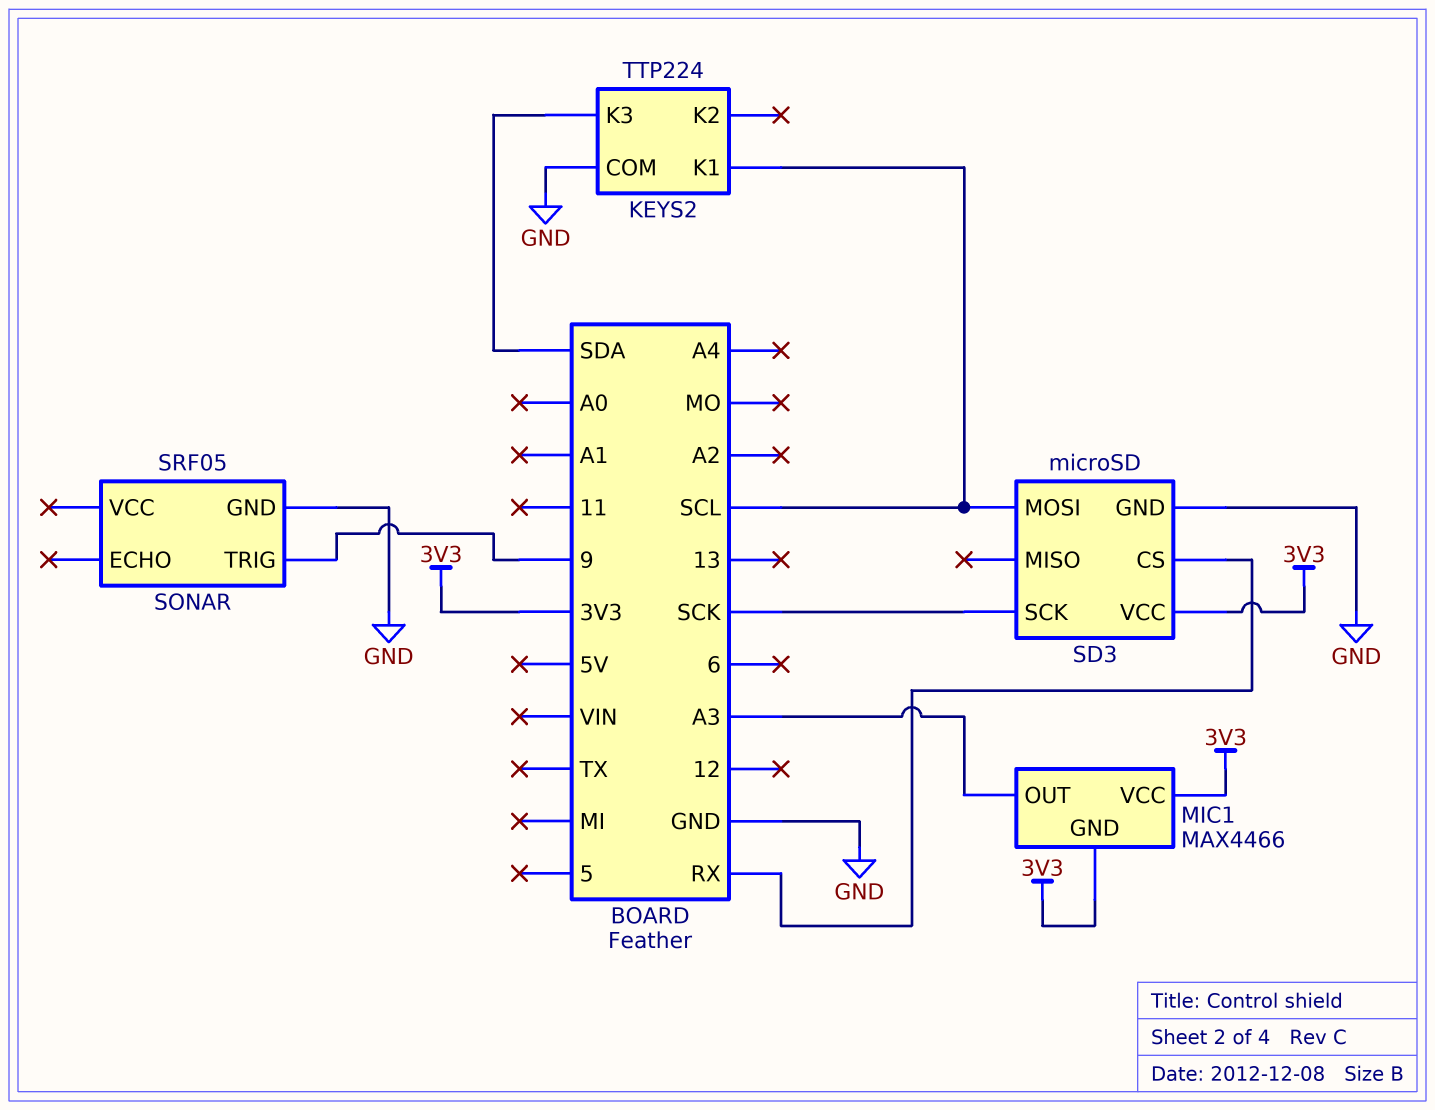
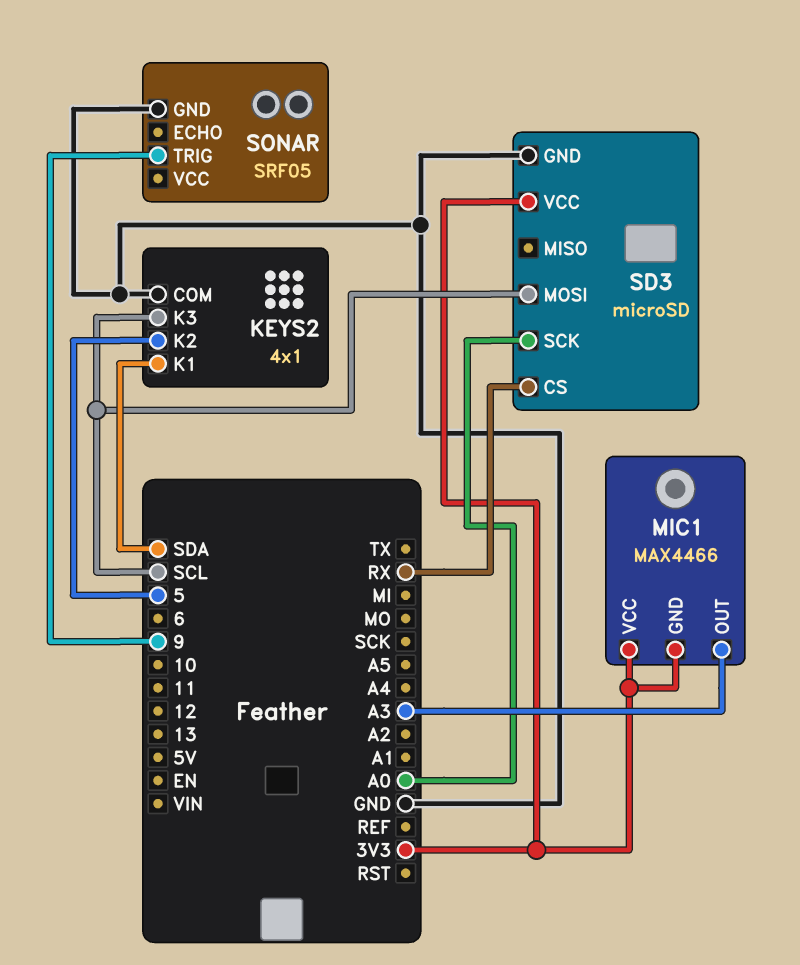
KEYS2: TTP224 -> 4x1
KEYS2 pin K1: SCL -> SDA
KEYS2 pin K2: none -> 5
KEYS2 pin K3: SDA -> SCL
SD3 pin SCK: SCK -> A0

